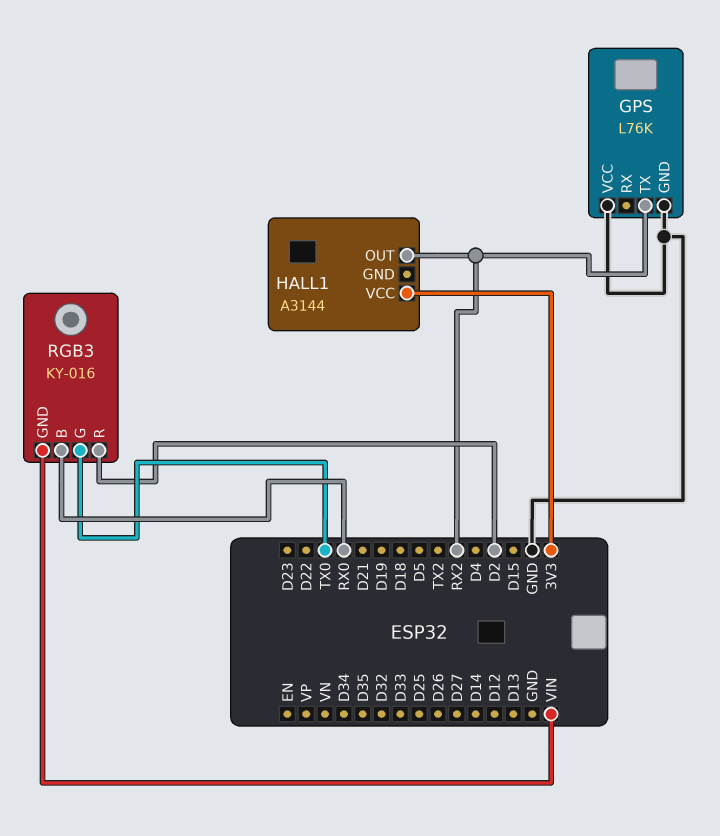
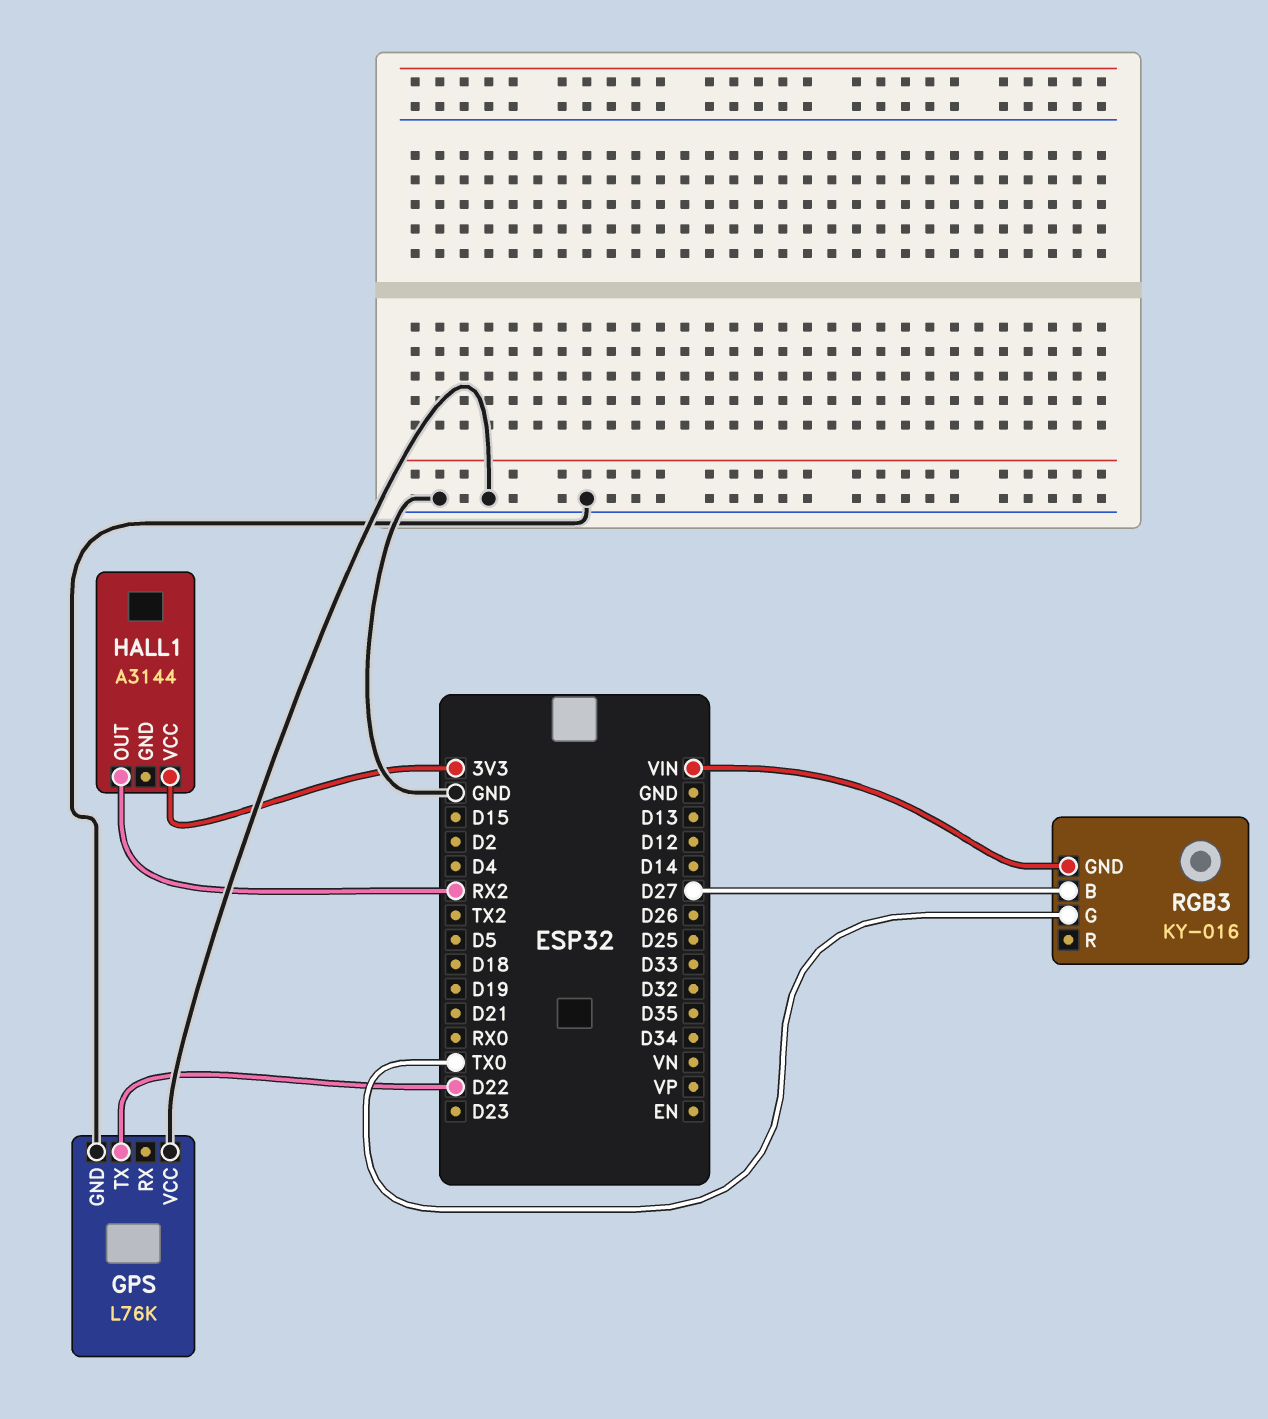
GPS pin TX: RX2 -> D22
RGB3 pin B: RX0 -> D27
RGB3 pin R: D2 -> none

